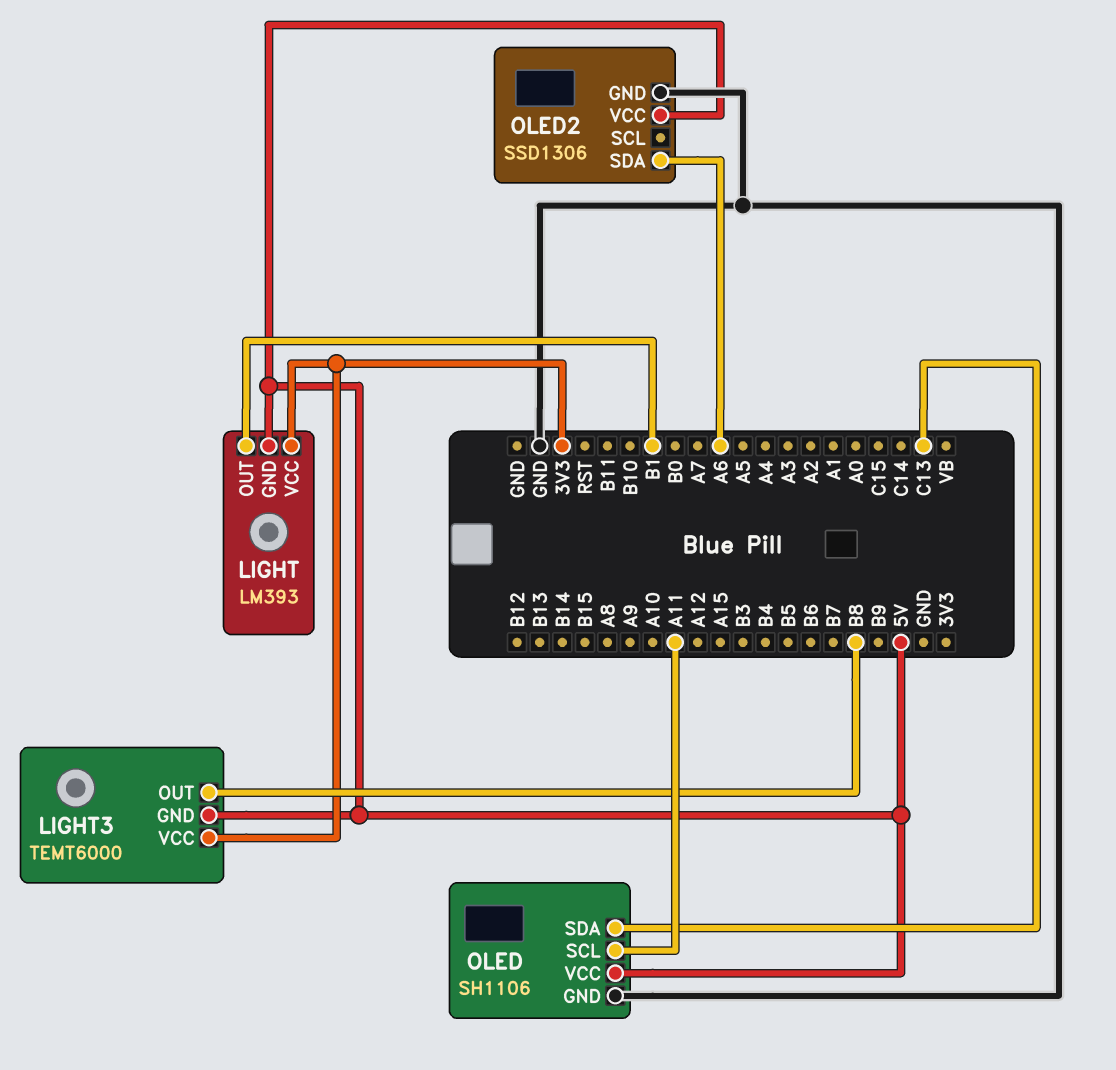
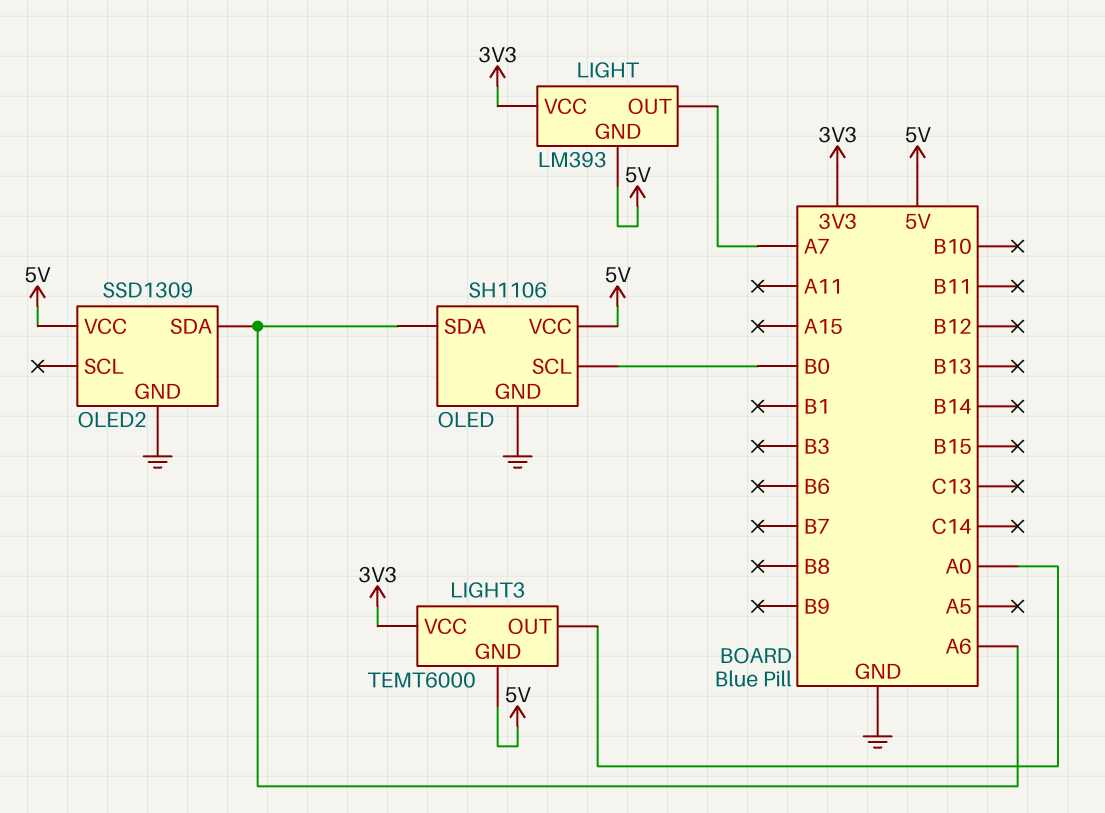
LIGHT pin OUT: B1 -> A7
LIGHT3 pin OUT: B8 -> A0
OLED pin SCL: A11 -> B0
OLED pin SDA: C13 -> A6
OLED2: SSD1306 -> SSD1309

